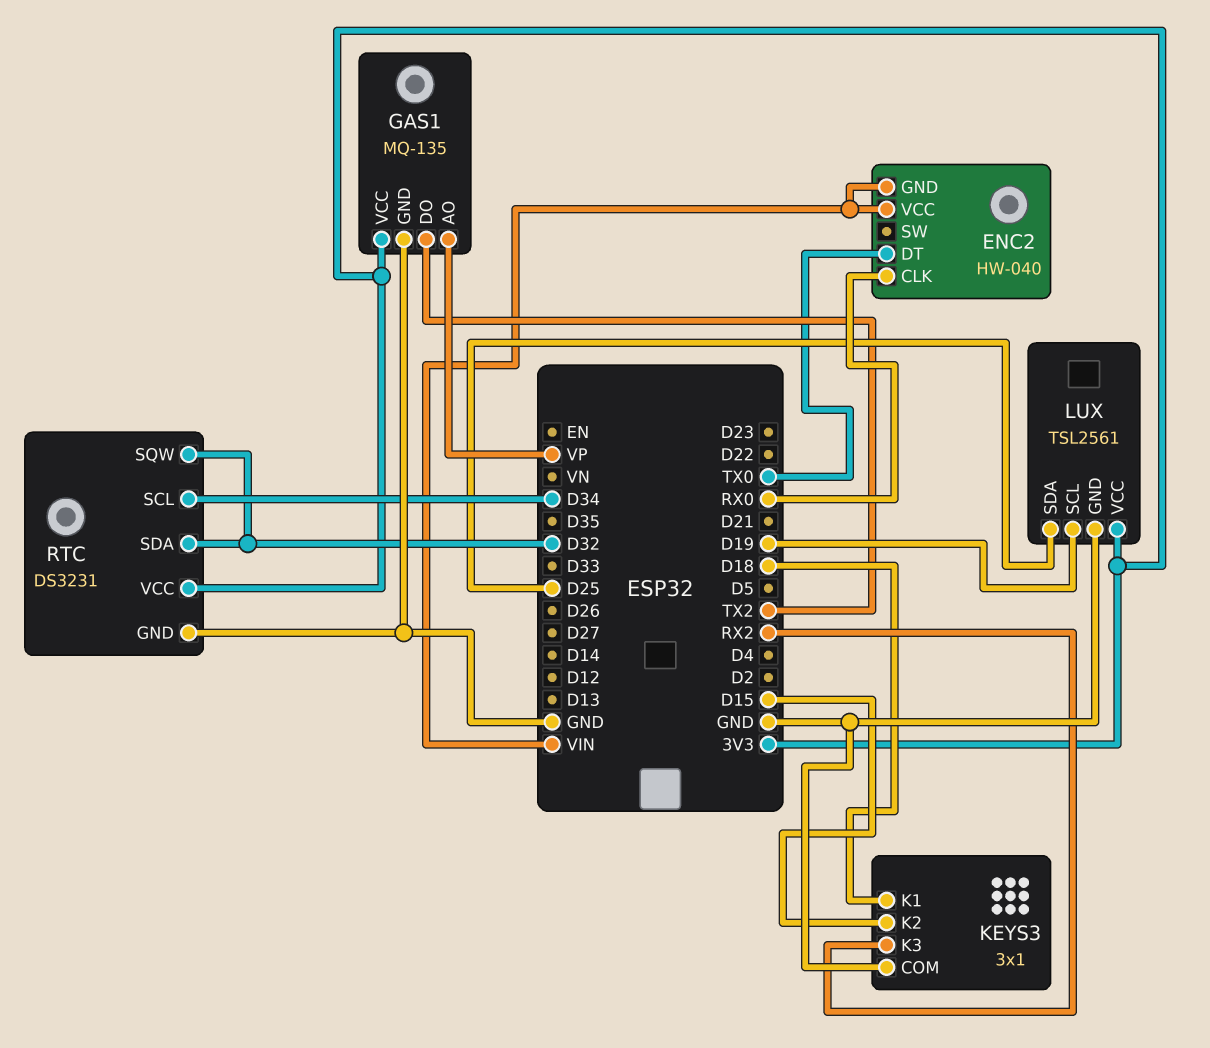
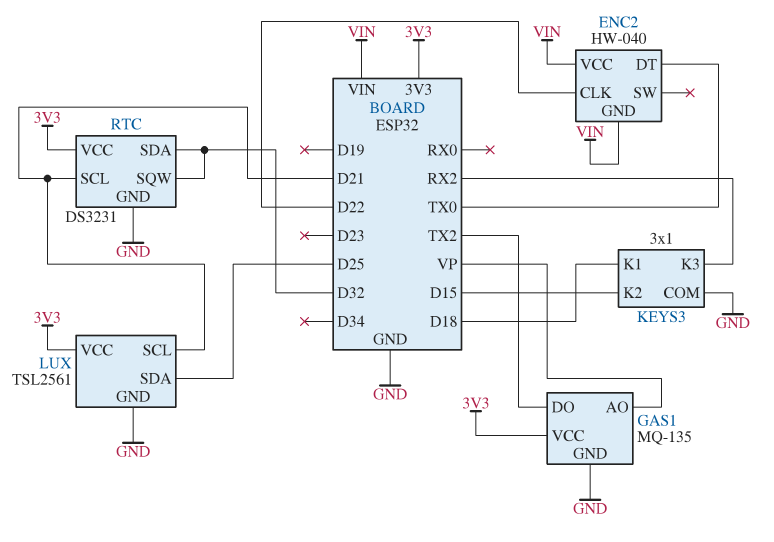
ENC2 pin CLK: RX0 -> D22
LUX pin SCL: D19 -> D21
RTC pin SCL: D34 -> D21

